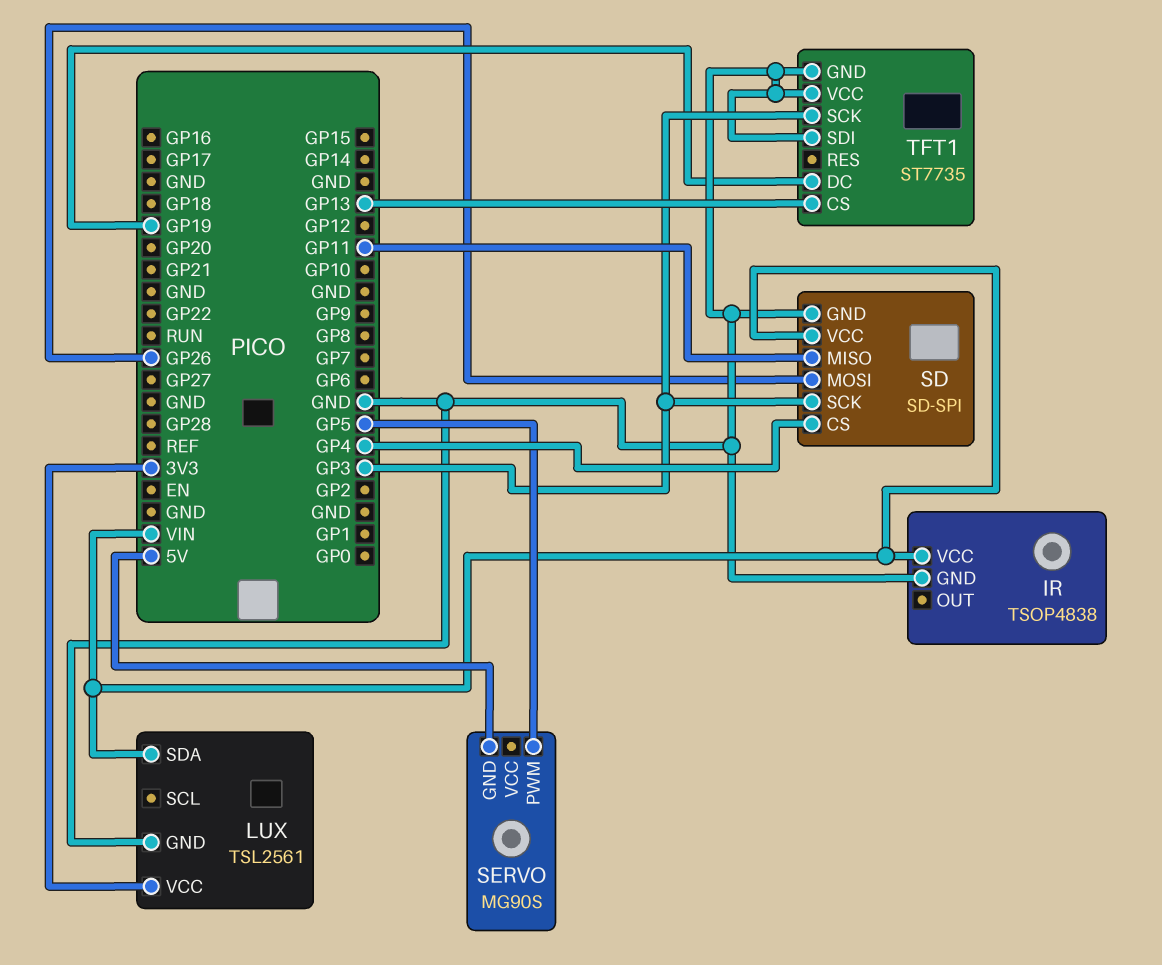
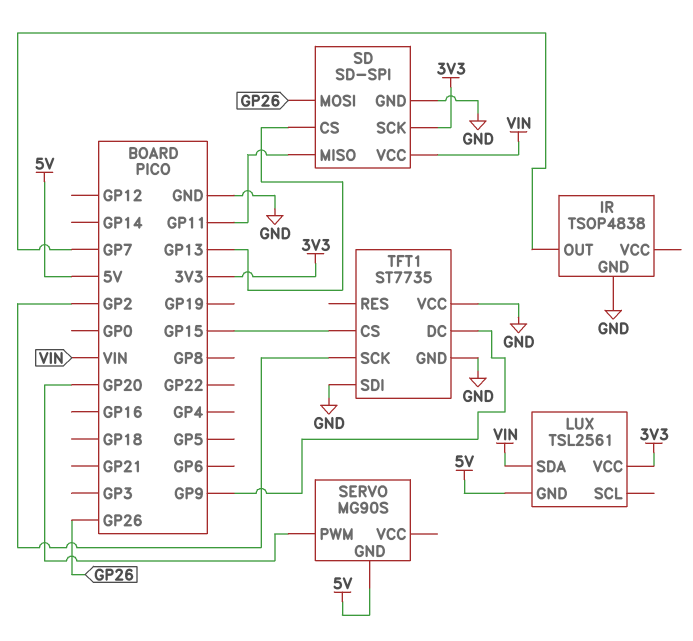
IR pin OUT: none -> GP7
IR pin VCC: VIN -> none
LUX pin GND: GND -> 5V
SD pin CS: GP4 -> GP13
SD pin SCK: GP3 -> 3V3
SERVO pin PWM: GP5 -> GP20
TFT1 pin CS: GP13 -> GP15
TFT1 pin DC: GP19 -> GP9
TFT1 pin SCK: GP3 -> GP2

